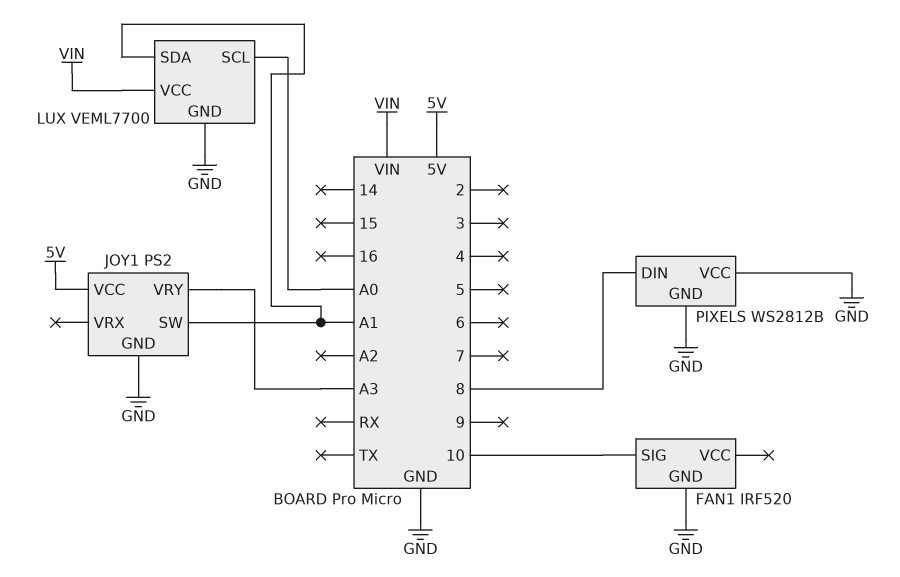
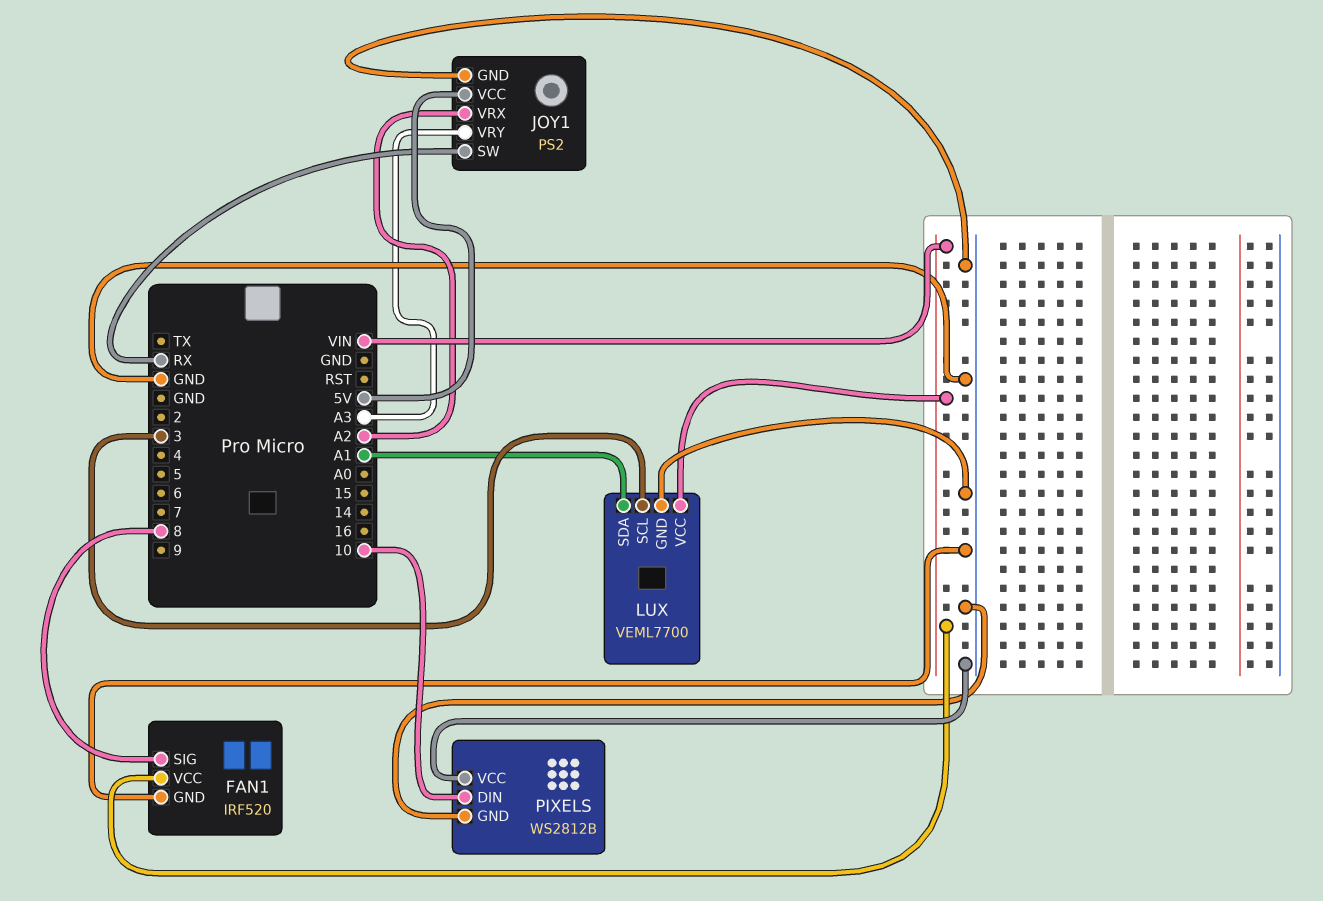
FAN1 pin SIG: 10 -> 8
FAN1 pin VCC: none -> VIN
JOY1 pin SW: A1 -> RX
JOY1 pin VRX: none -> A2
LUX pin SCL: A0 -> 3
PIXELS pin DIN: 8 -> 10

